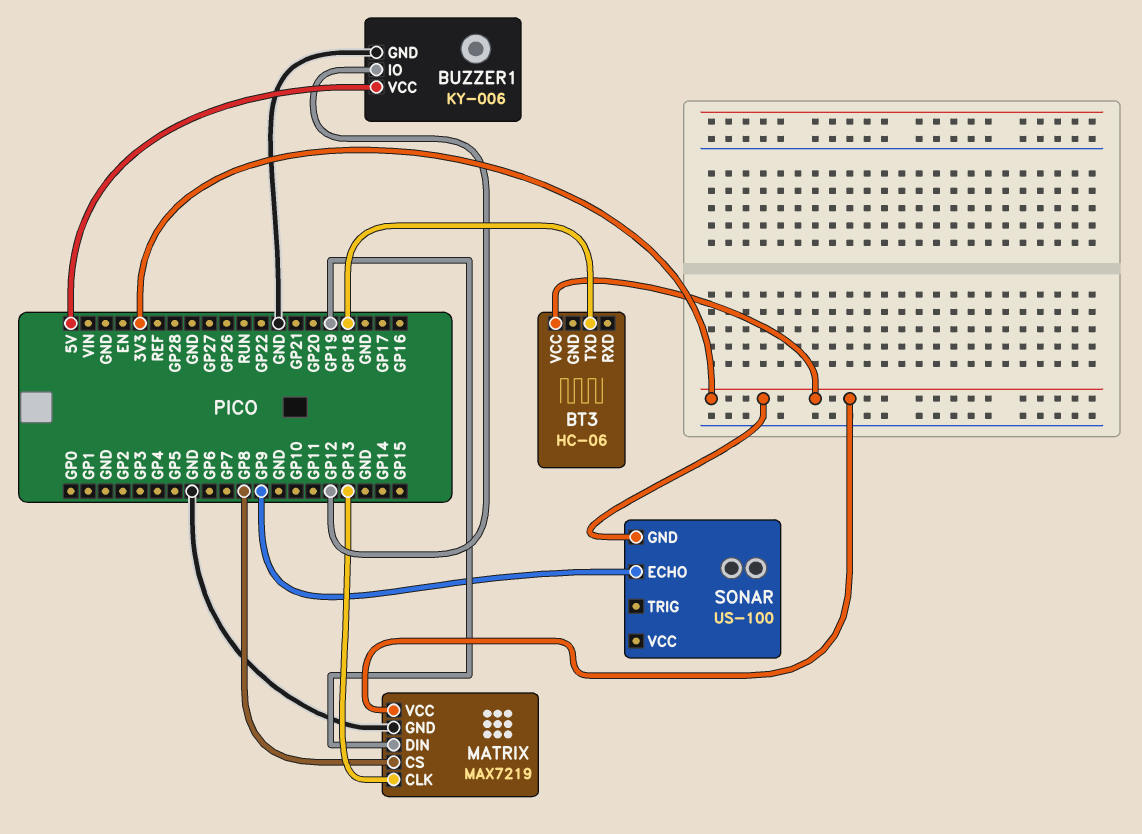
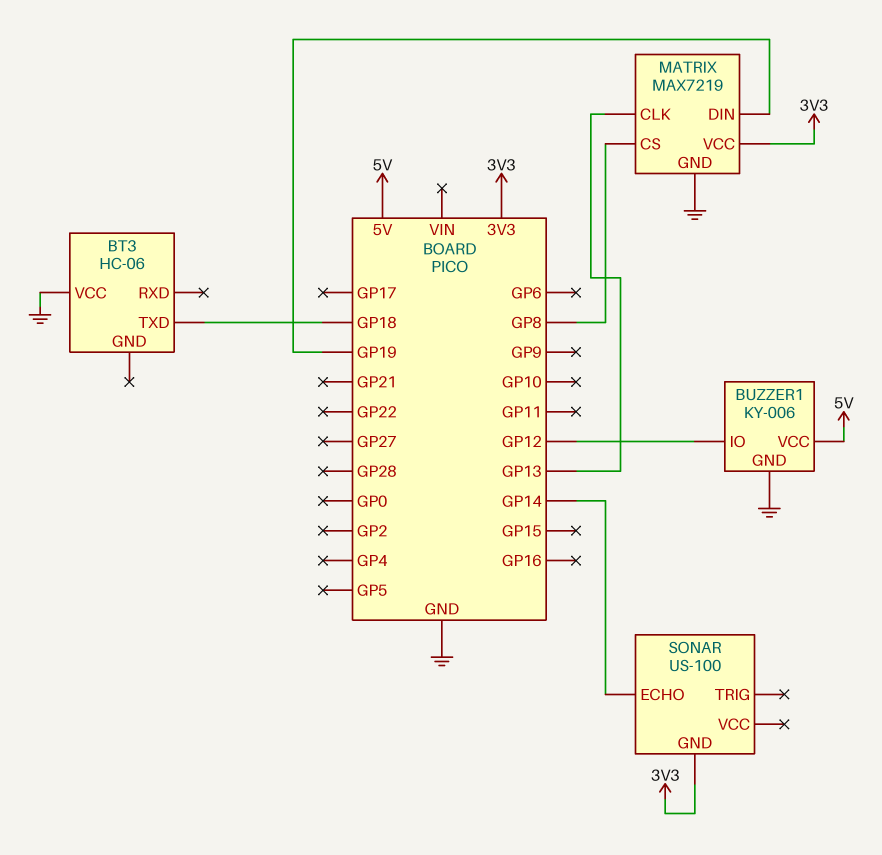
BT3 pin VCC: 3V3 -> GND
SONAR pin ECHO: GP9 -> GP14

